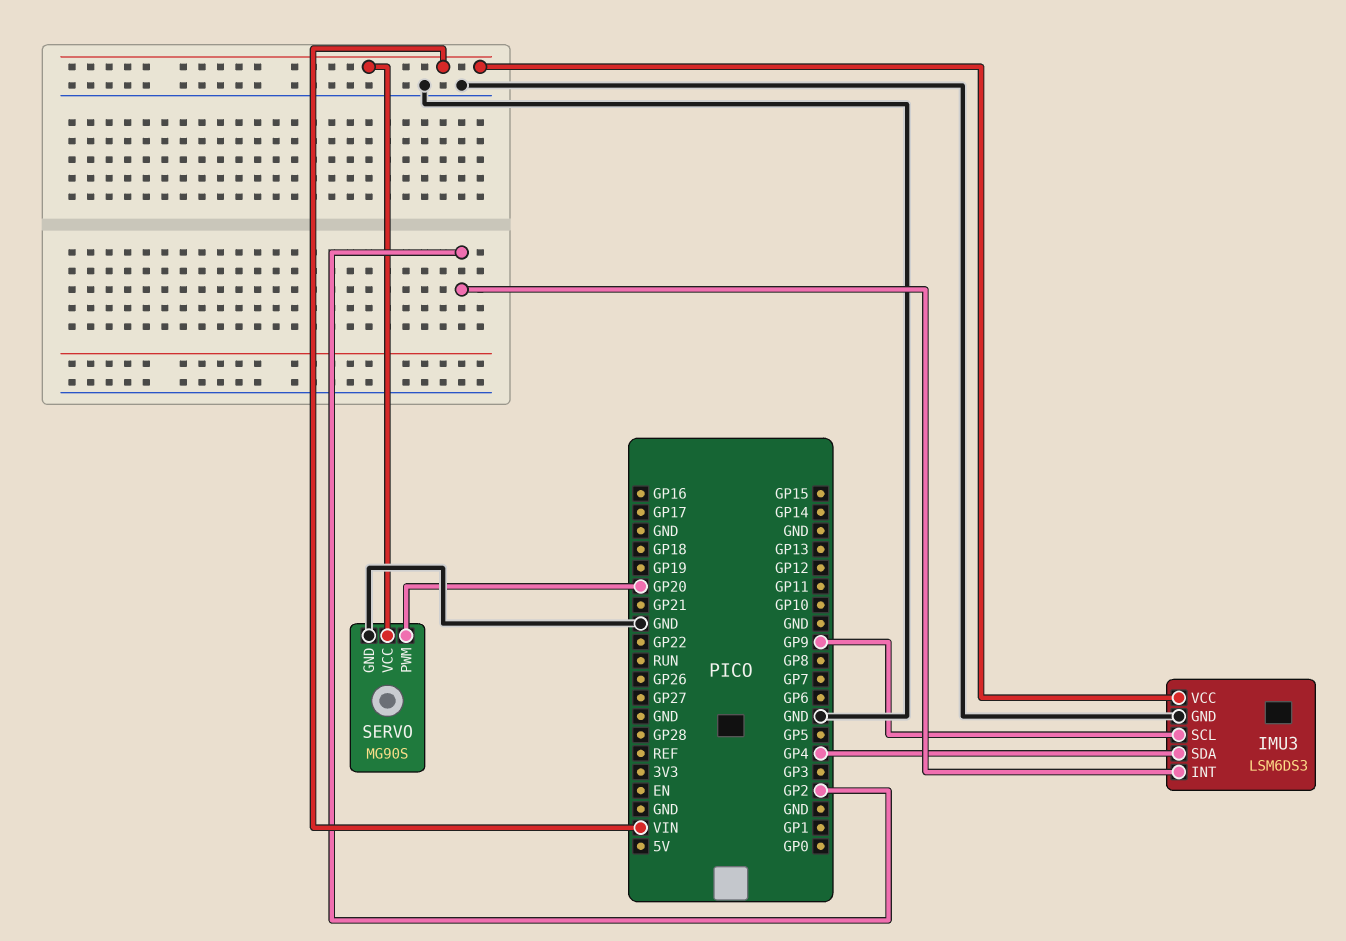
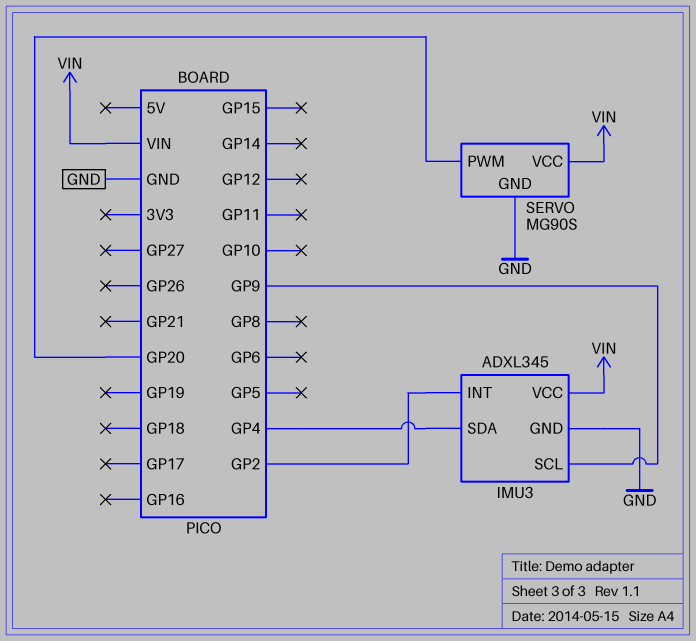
IMU3: LSM6DS3 -> ADXL345

